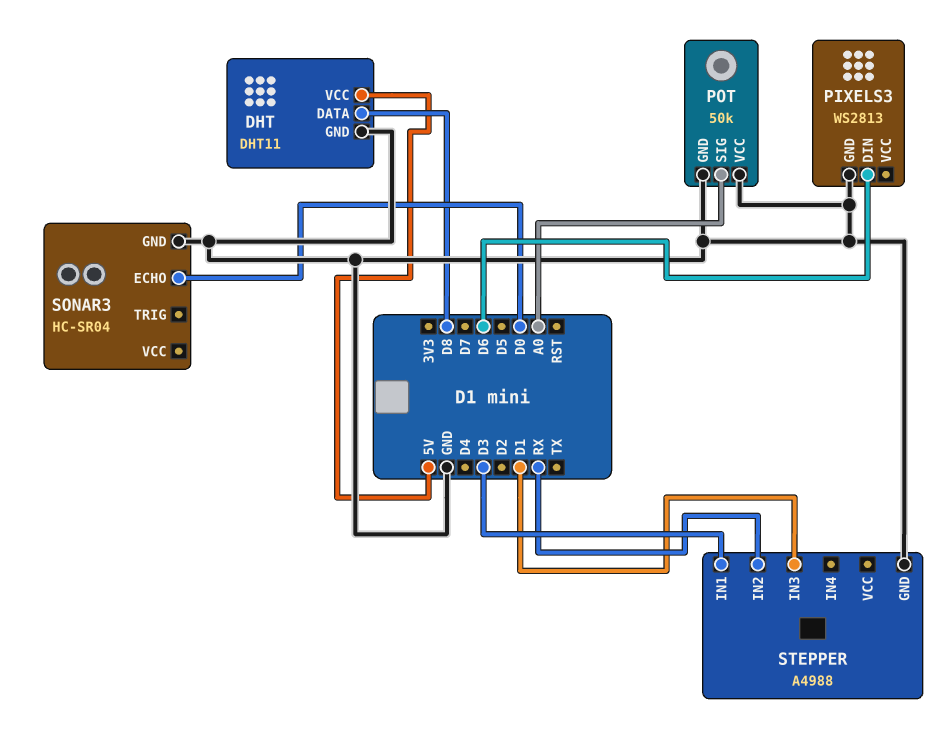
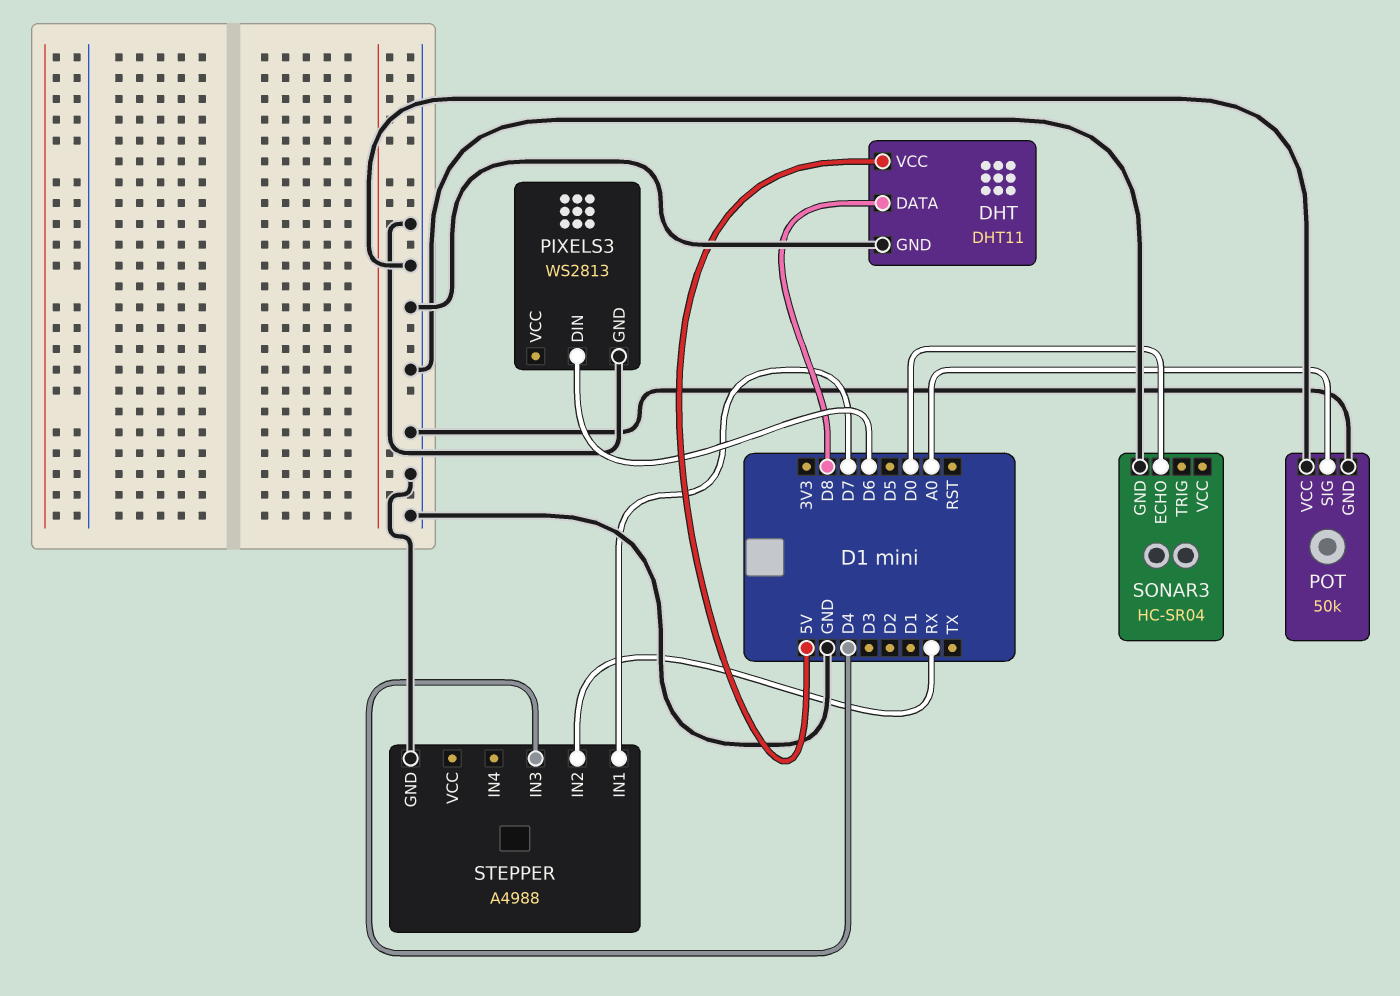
STEPPER pin IN1: D3 -> D7
STEPPER pin IN3: D1 -> D4

